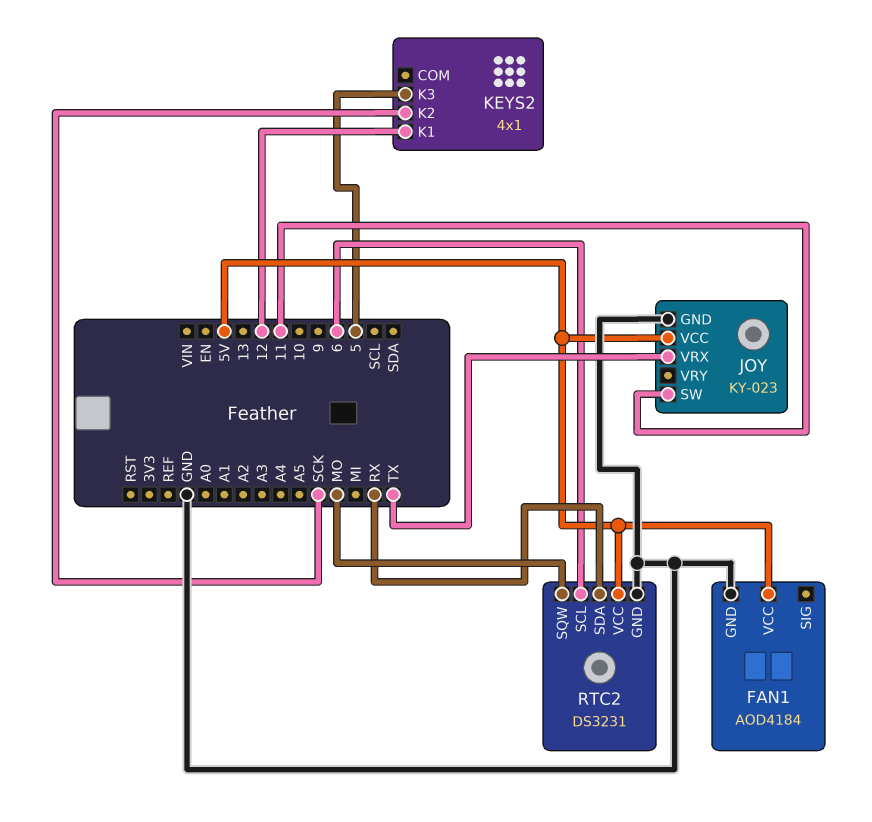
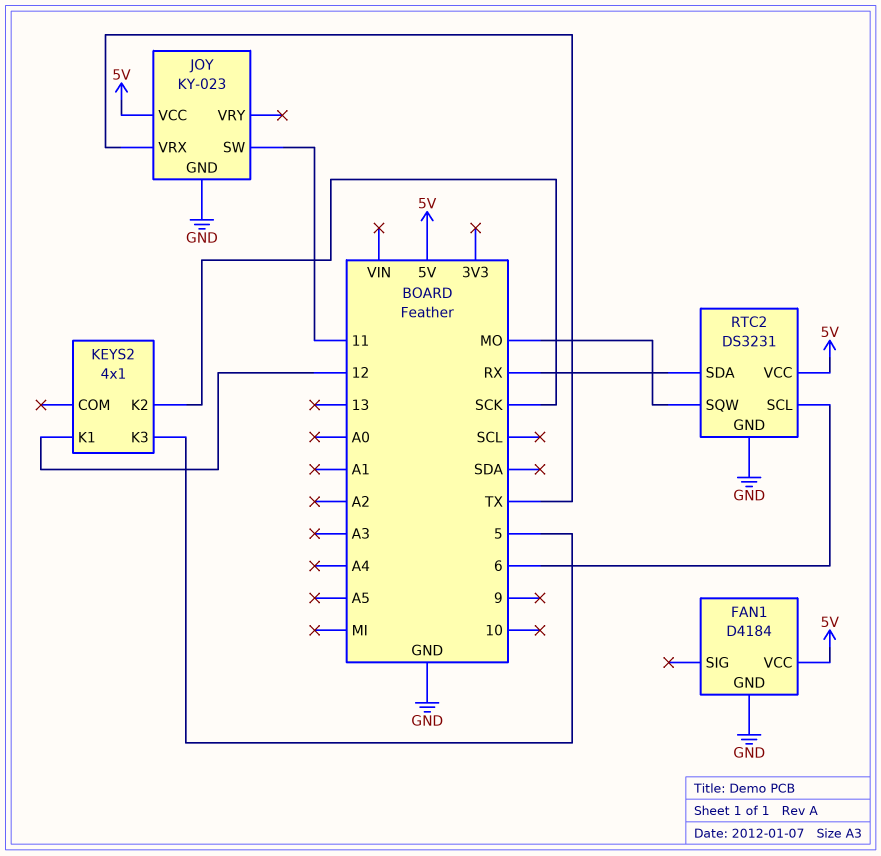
FAN1: AOD4184 -> D4184

